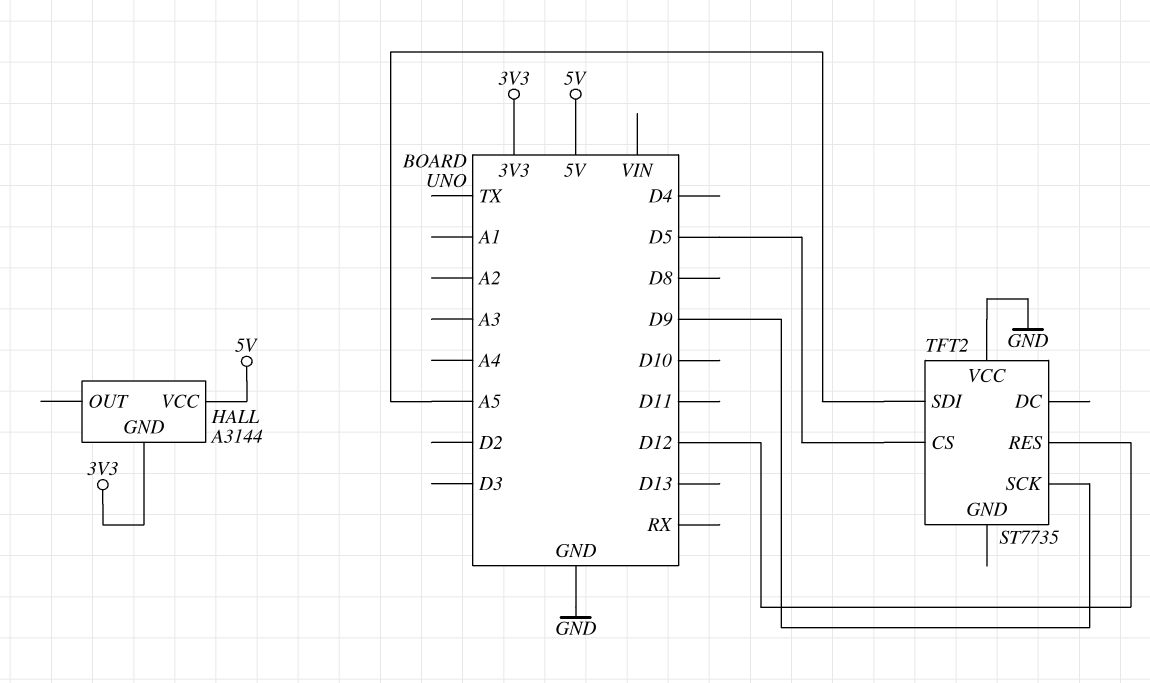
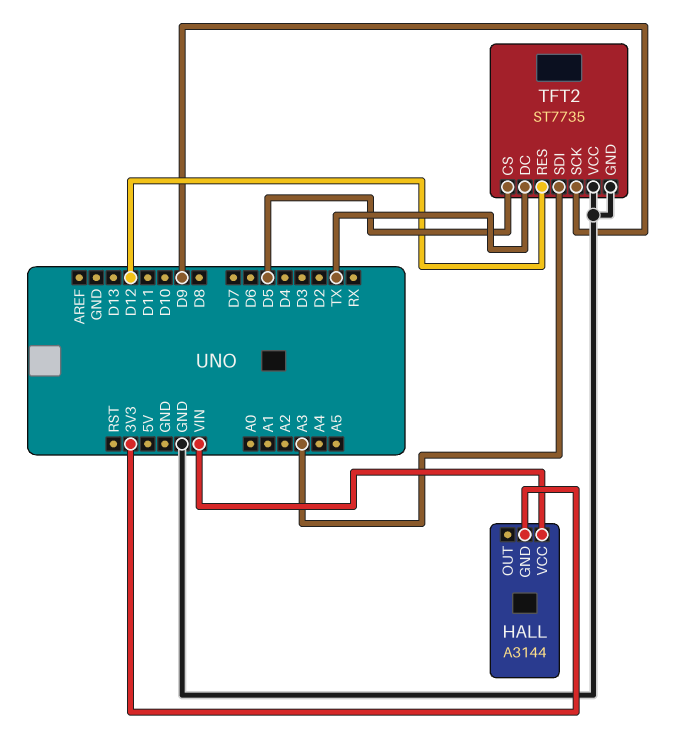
HALL pin VCC: 5V -> VIN
TFT2 pin DC: none -> TX
TFT2 pin GND: none -> GND
TFT2 pin SDI: A5 -> A3

